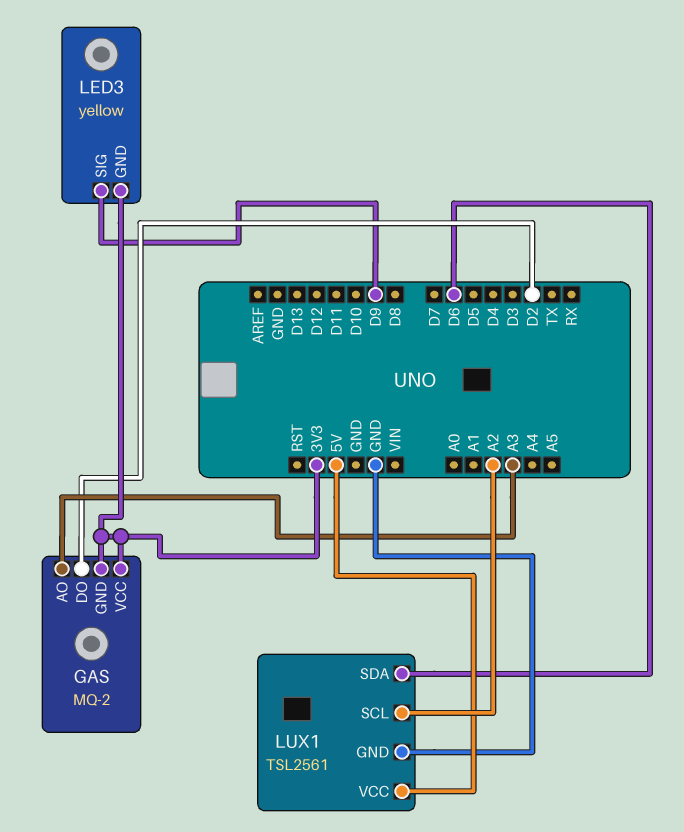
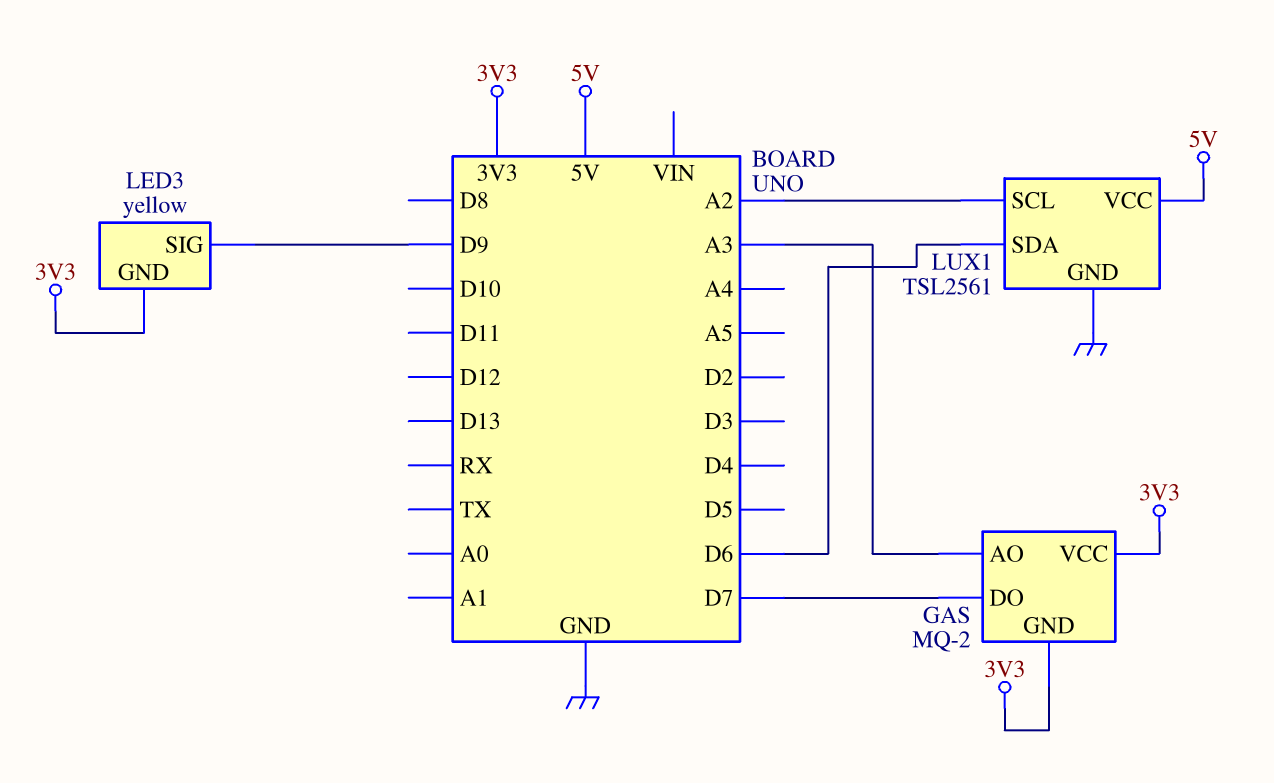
GAS pin DO: D2 -> D7

